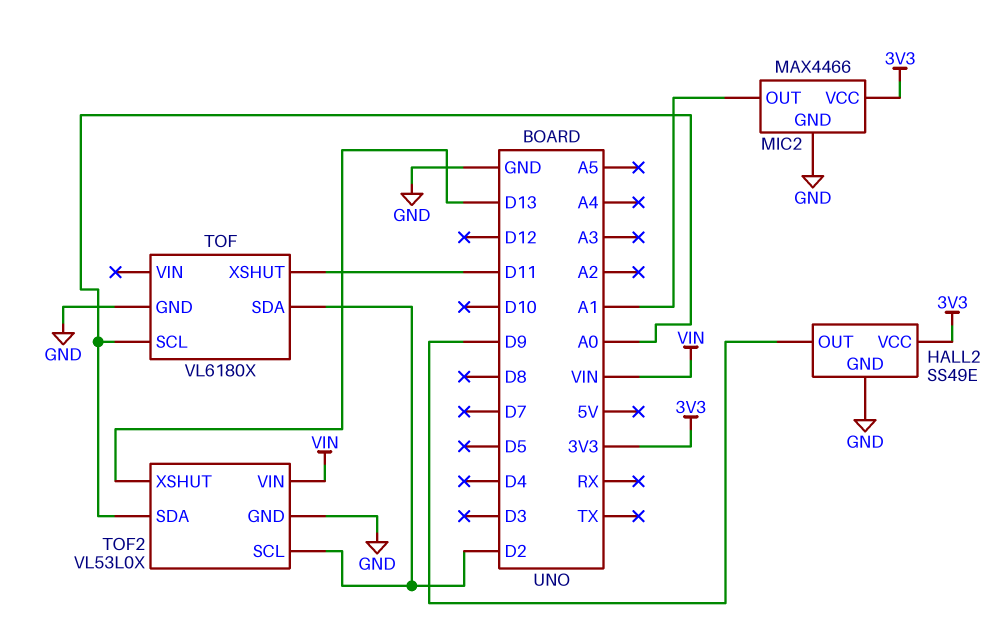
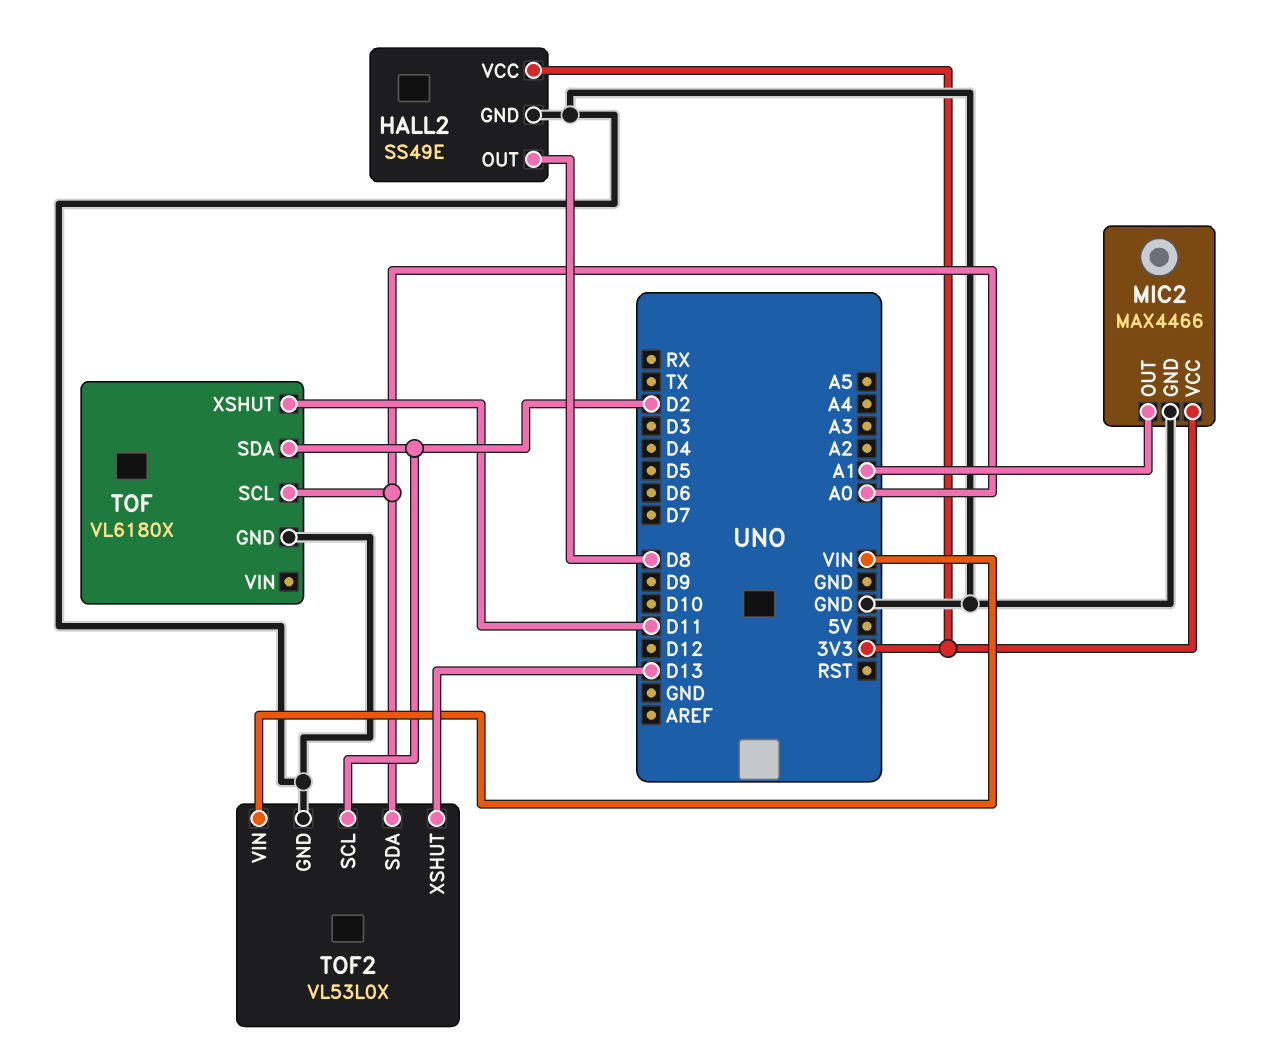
HALL2 pin OUT: D9 -> D8

